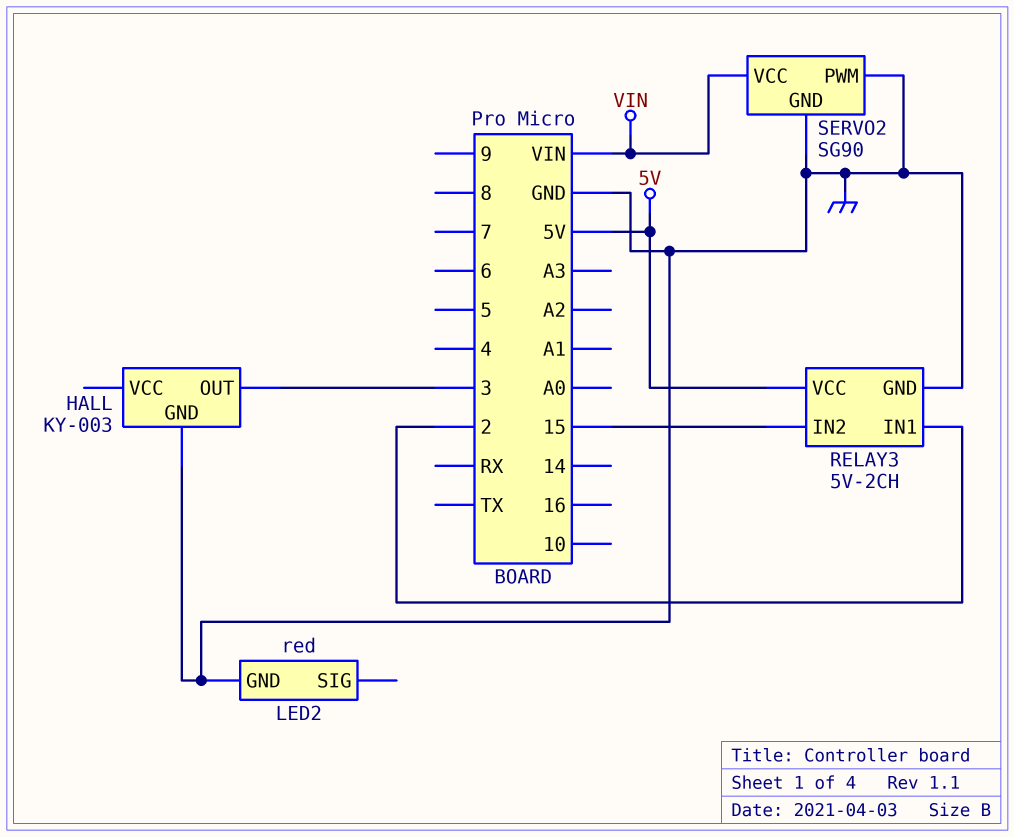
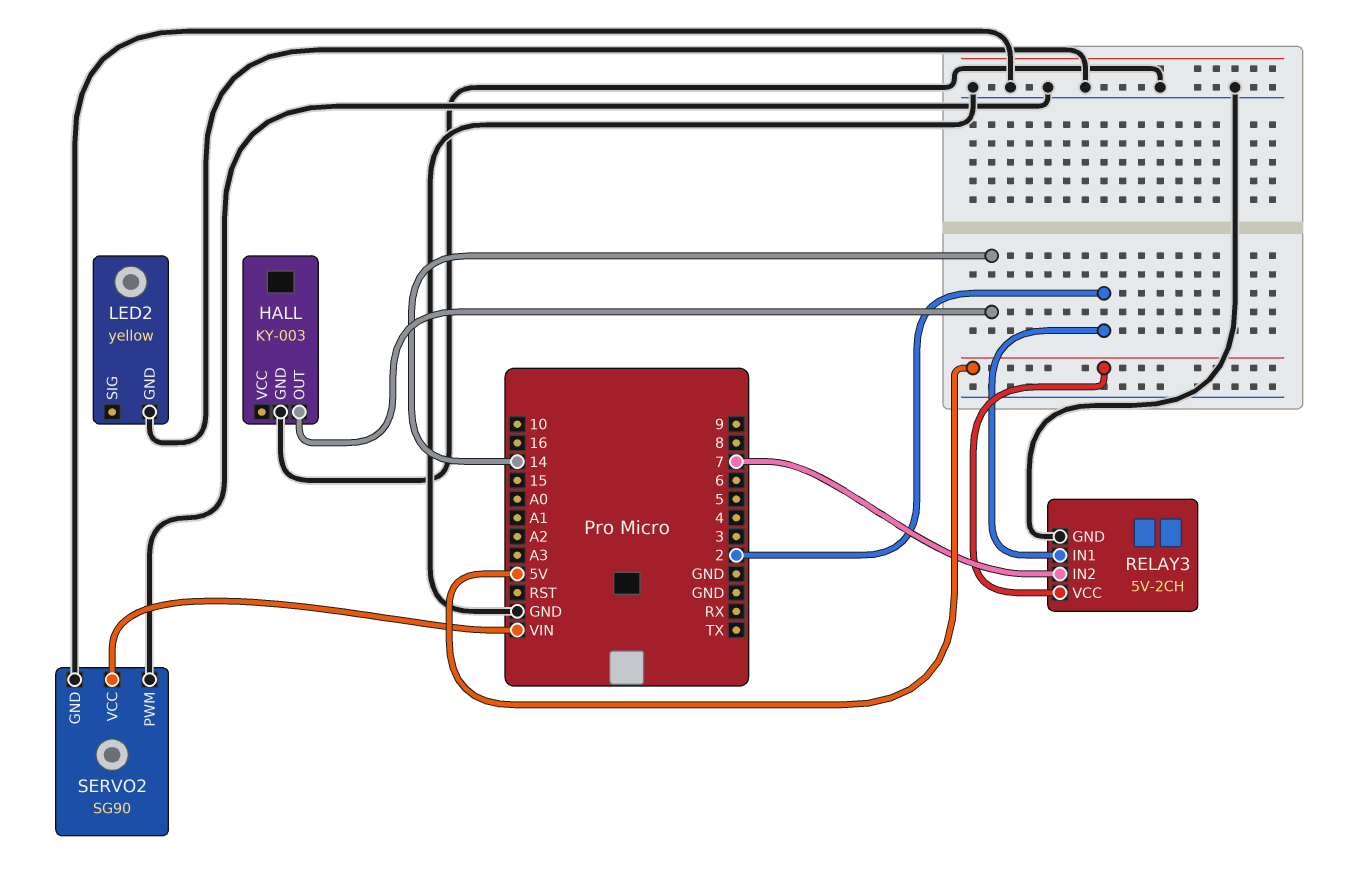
HALL pin OUT: 3 -> 14
LED2: red -> yellow
RELAY3 pin IN2: 15 -> 7

